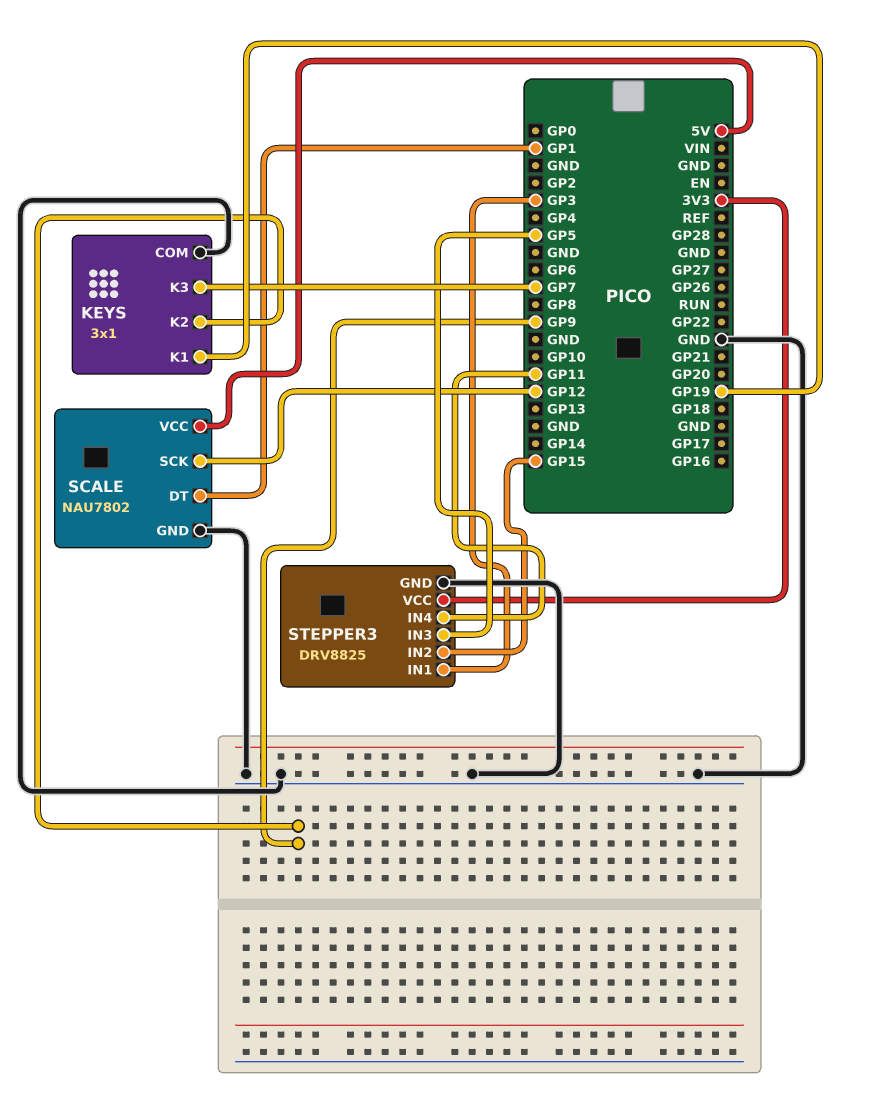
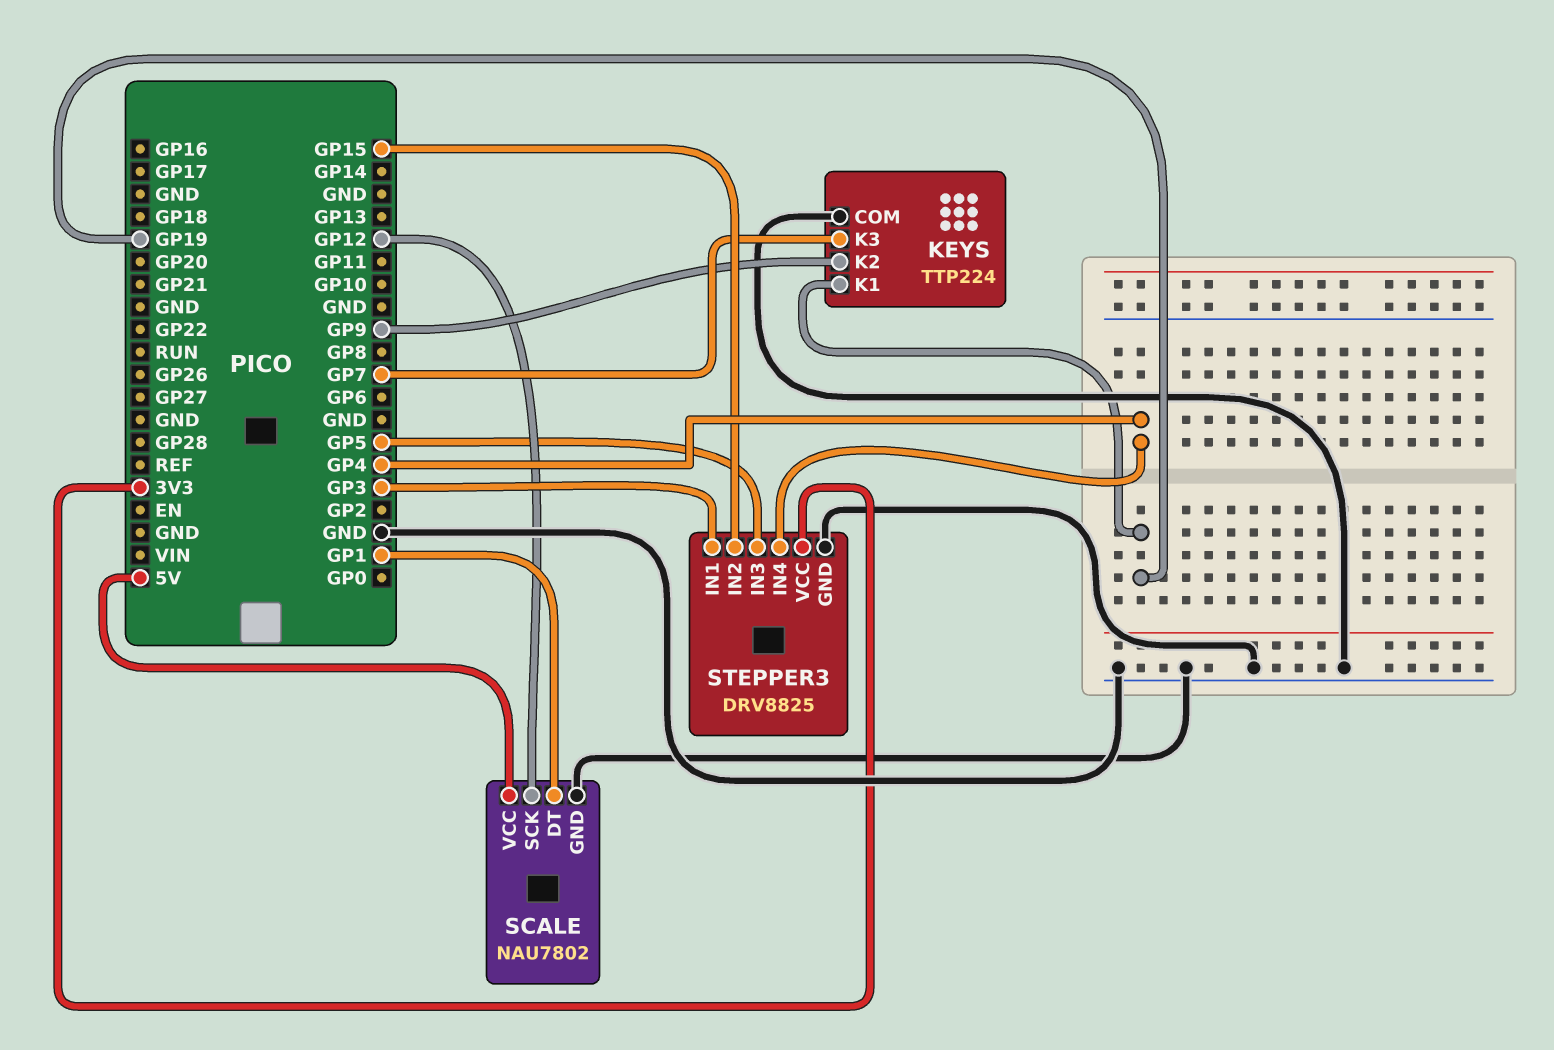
KEYS: 3x1 -> TTP224
STEPPER3 pin IN4: GP11 -> GP4

